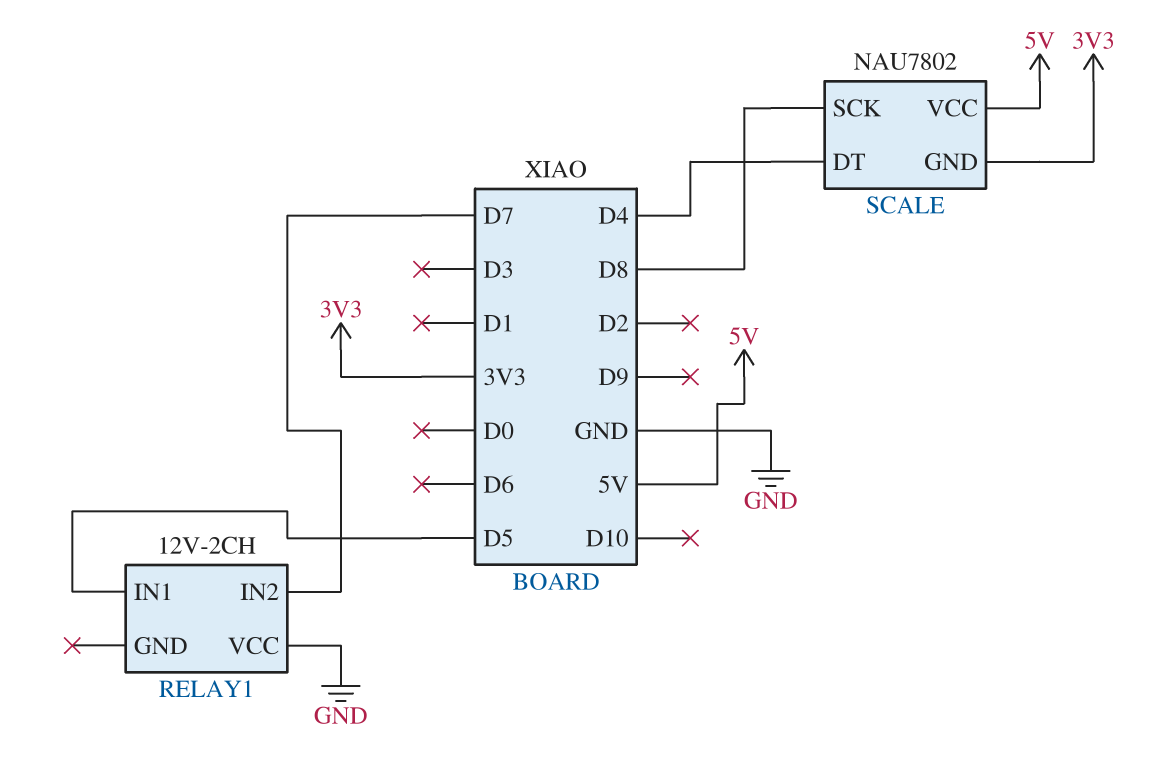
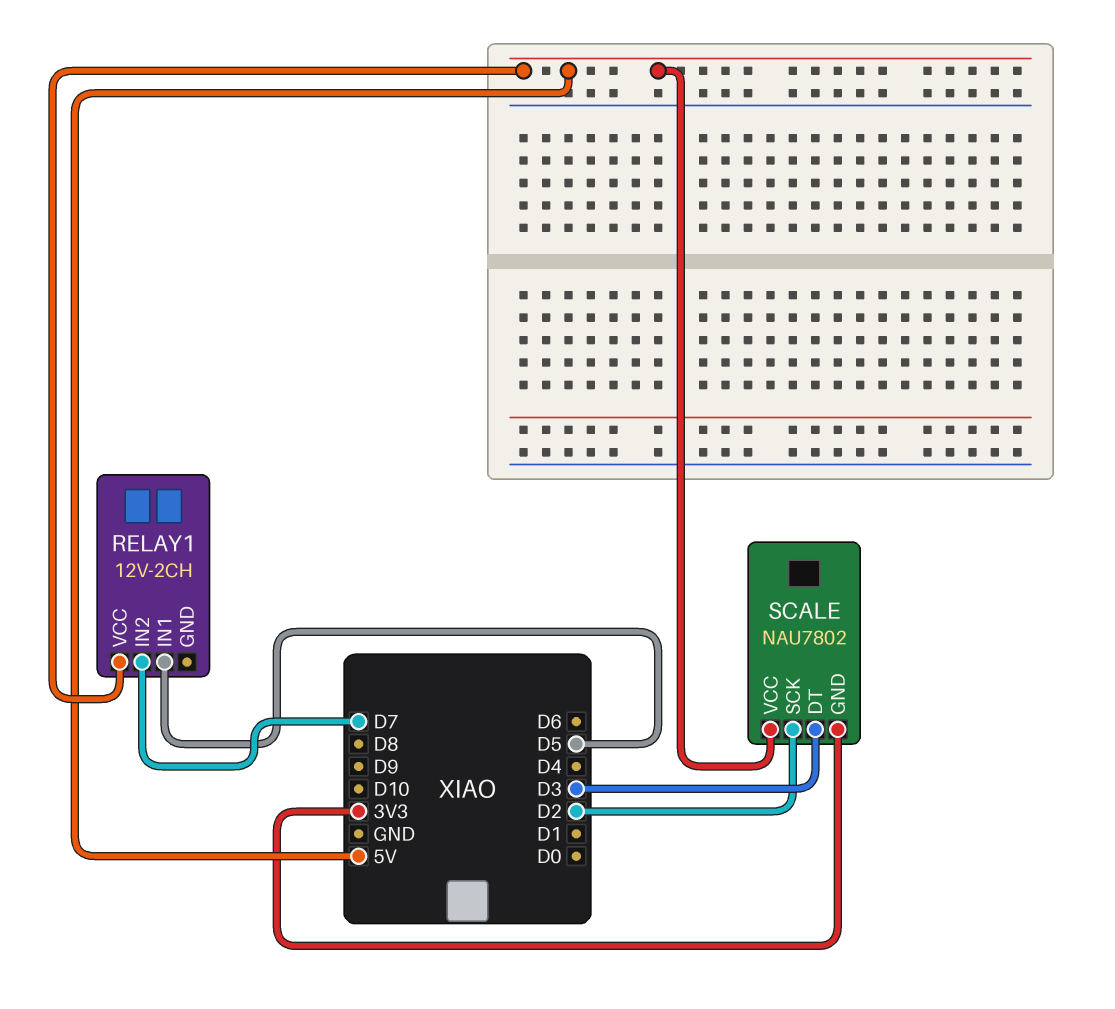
RELAY1 pin VCC: GND -> 5V
SCALE pin DT: D4 -> D3
SCALE pin SCK: D8 -> D2

